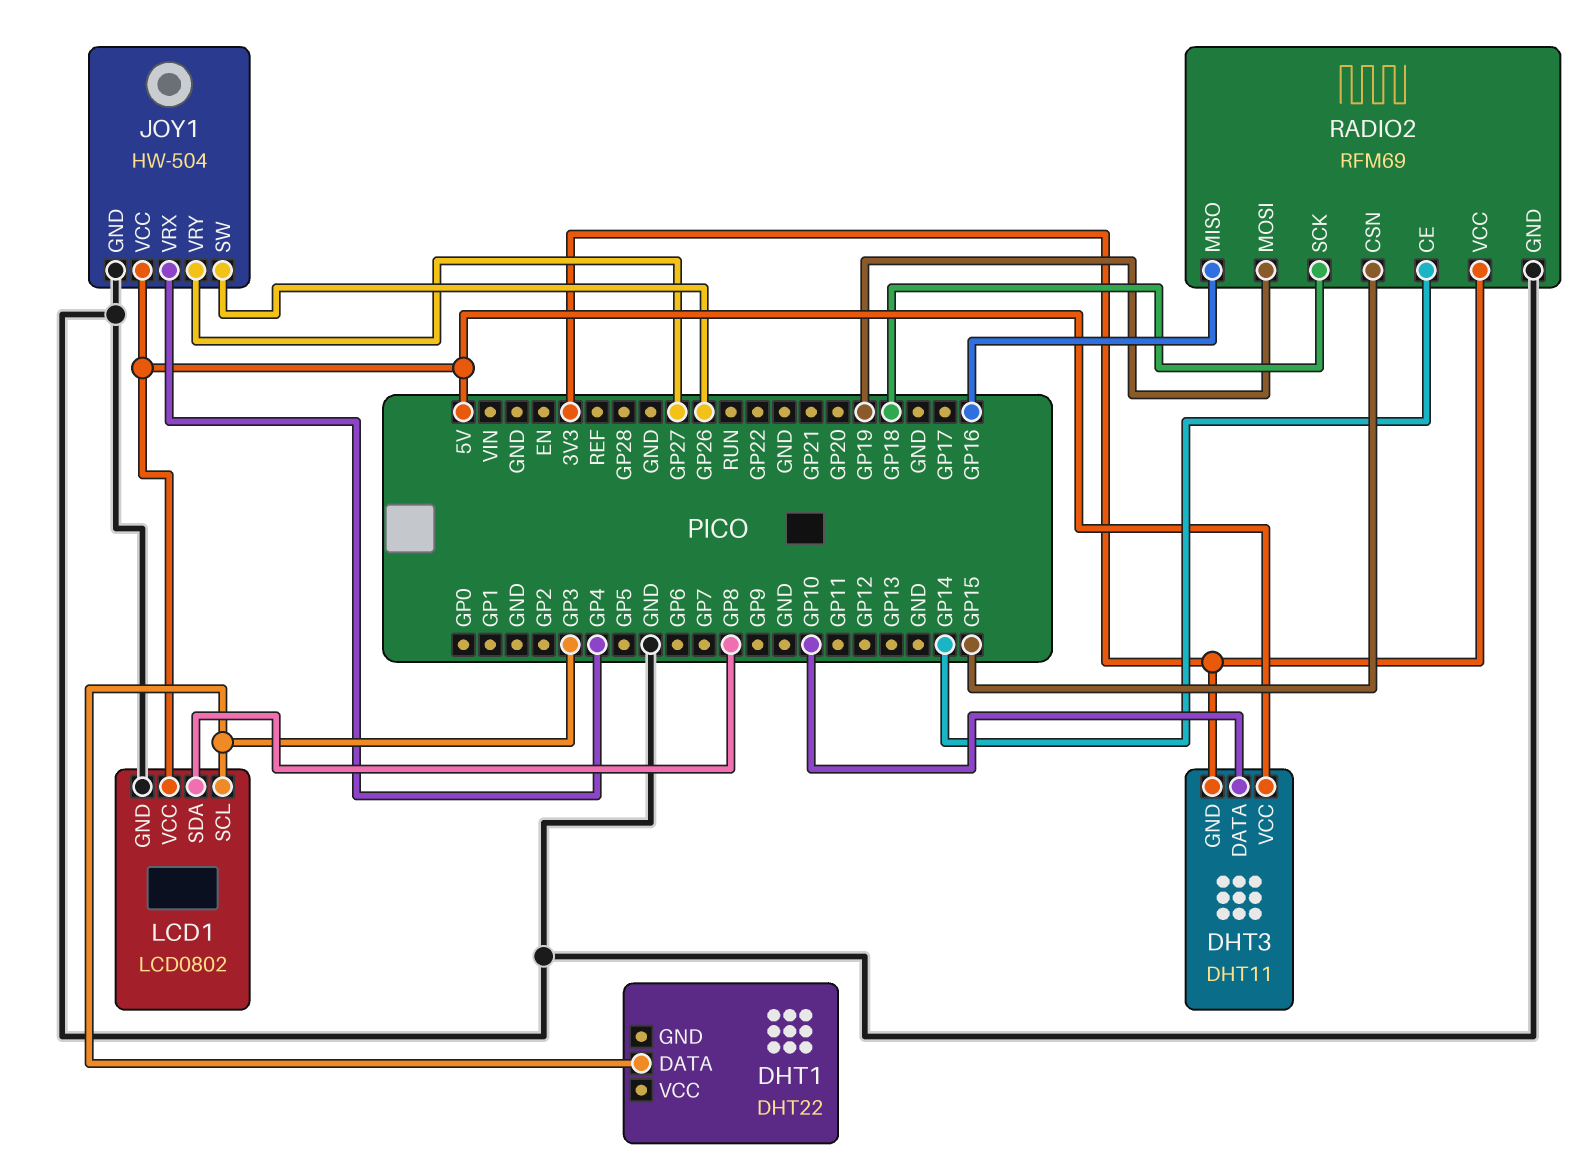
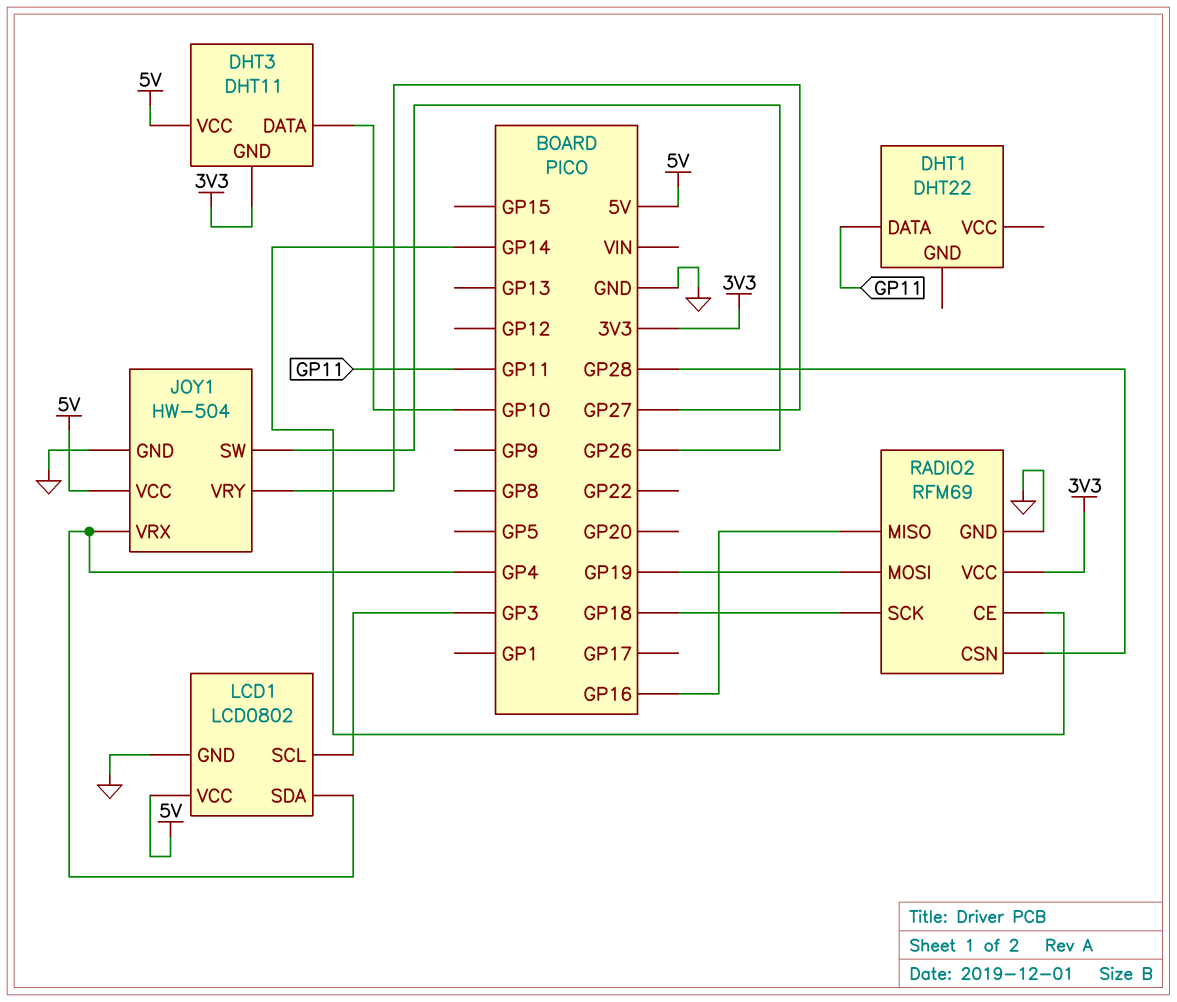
DHT1 pin DATA: GP3 -> GP11
LCD1 pin SDA: GP8 -> GP4
RADIO2 pin CSN: GP15 -> GP28

